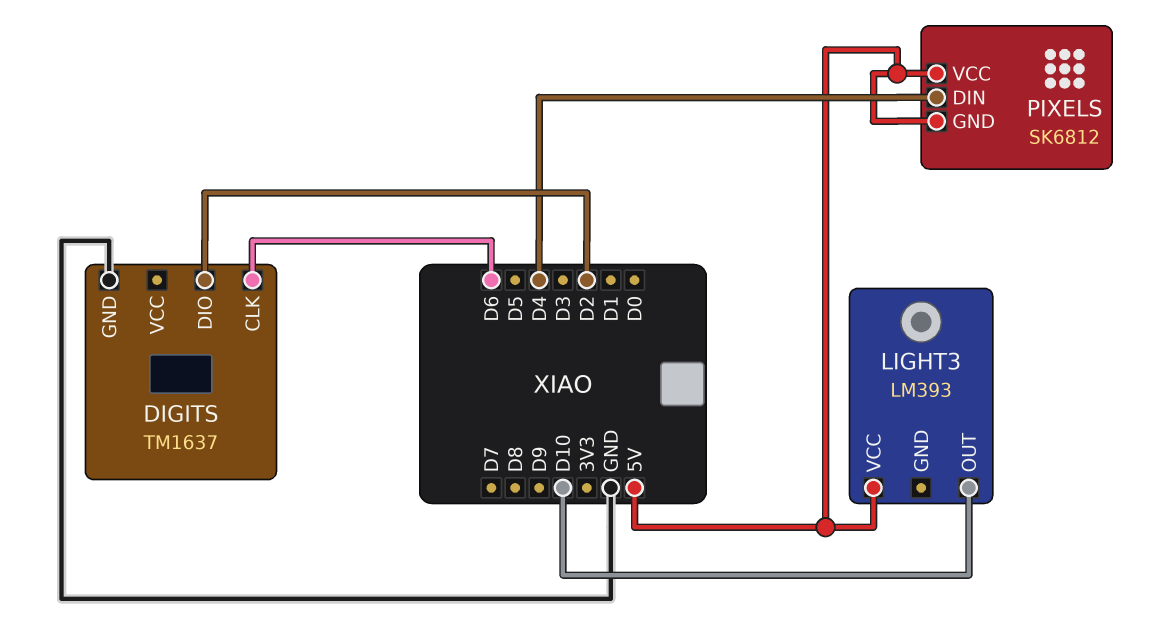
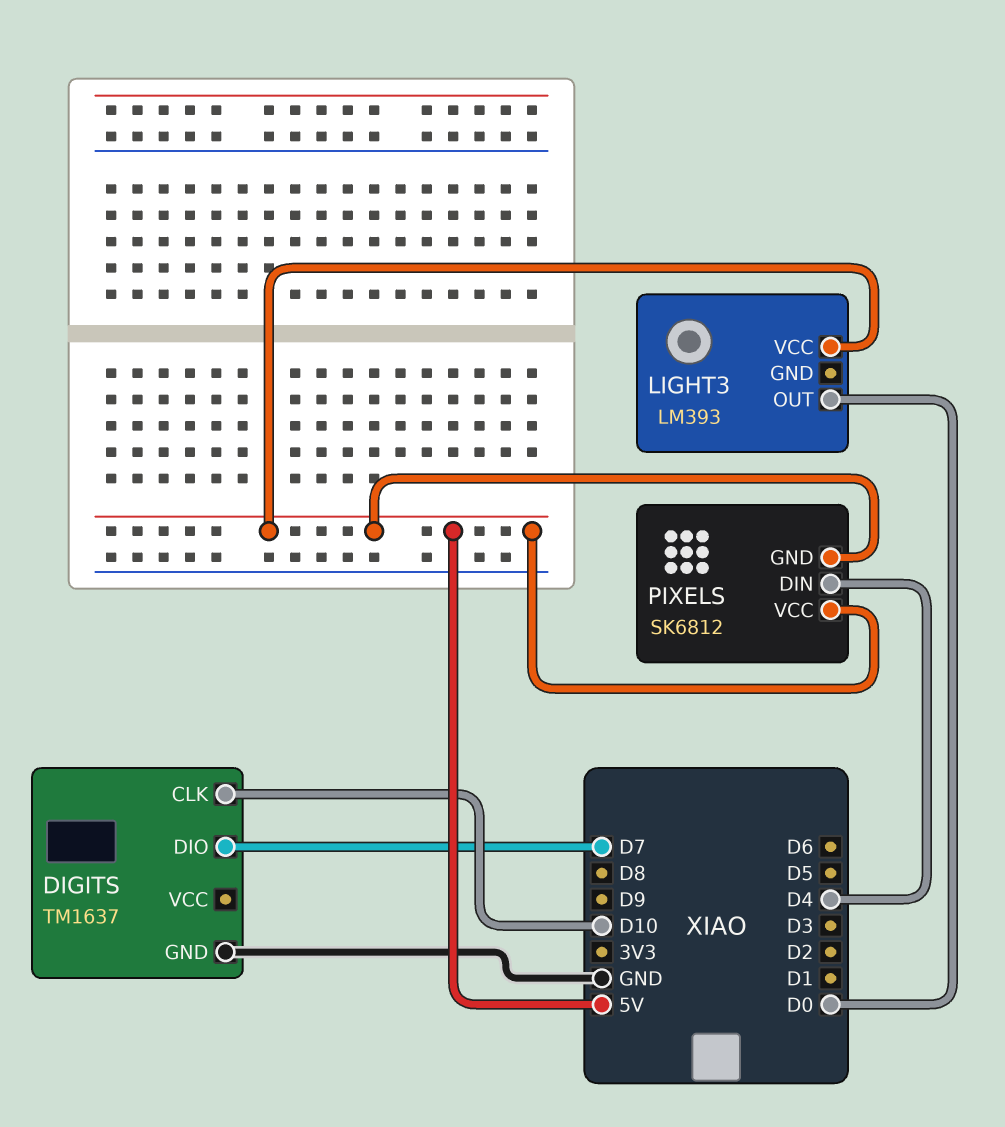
DIGITS pin CLK: D6 -> D10
DIGITS pin DIO: D2 -> D7
LIGHT3 pin OUT: D10 -> D0

